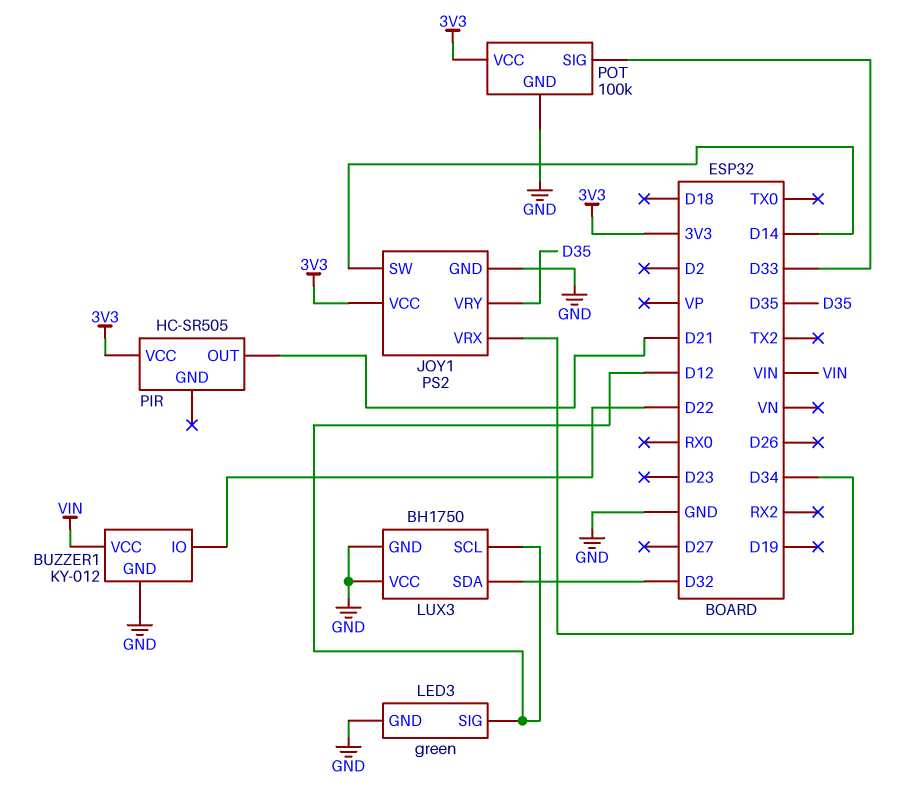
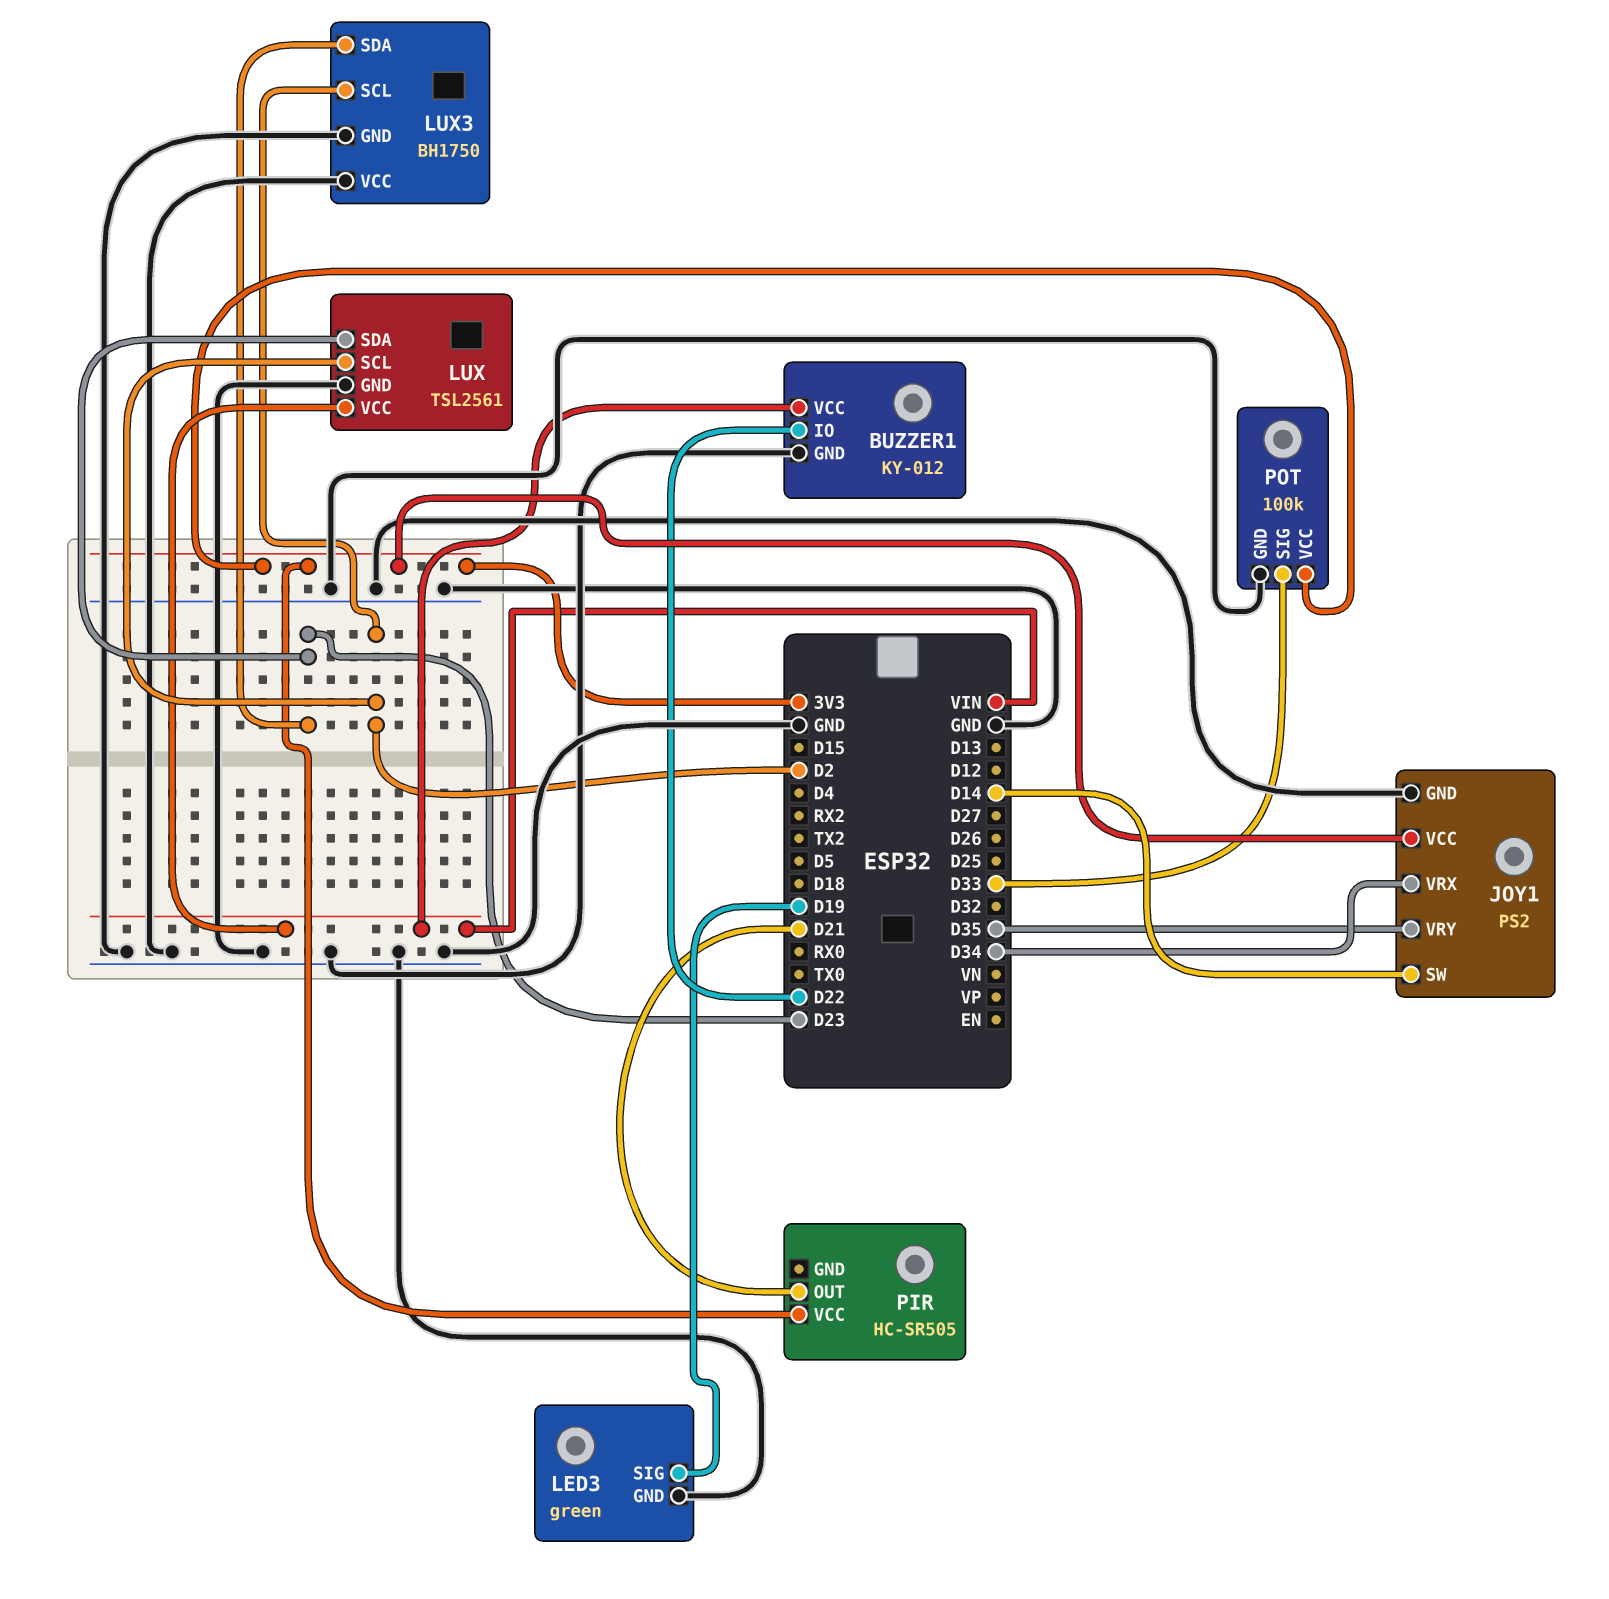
LED3 pin SIG: D12 -> D19
LUX: none -> TSL2561
LUX pin GND: none -> GND
LUX pin SCL: none -> D2
LUX pin SDA: none -> D23
LUX pin VCC: none -> VIN
LUX3 pin SCL: D12 -> D2
LUX3 pin SDA: D32 -> D23

